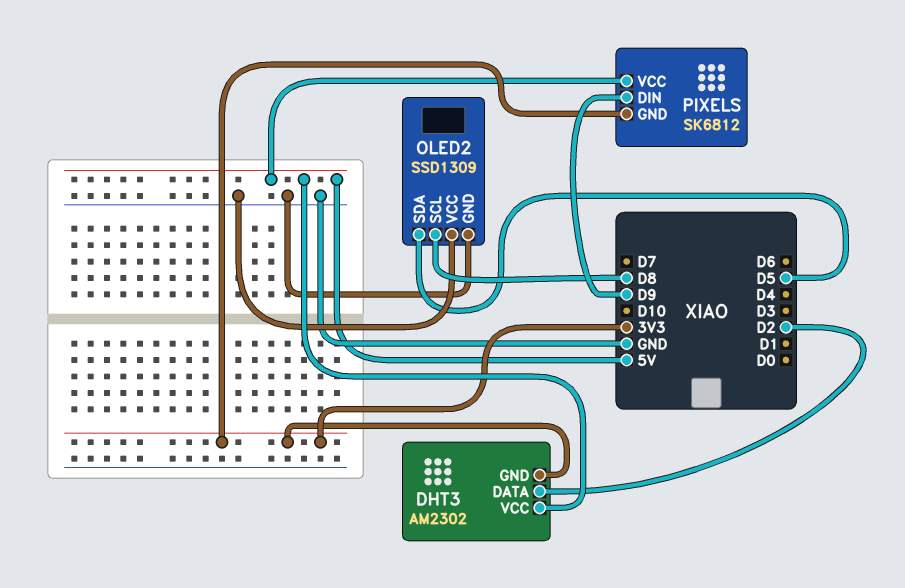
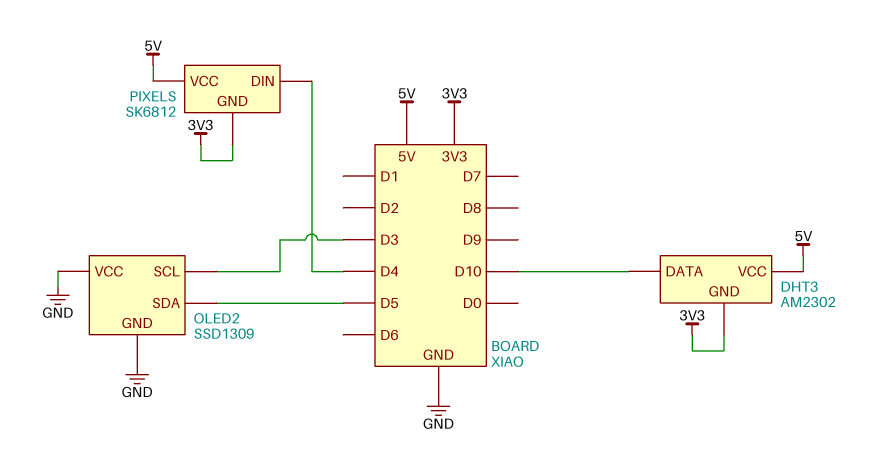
DHT3 pin DATA: D2 -> D10
OLED2 pin SCL: D8 -> D3
PIXELS pin DIN: D9 -> D4

